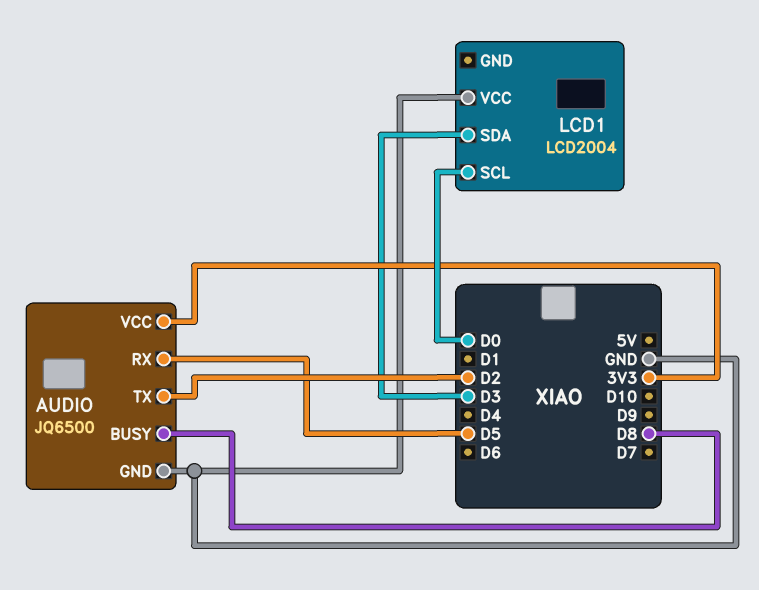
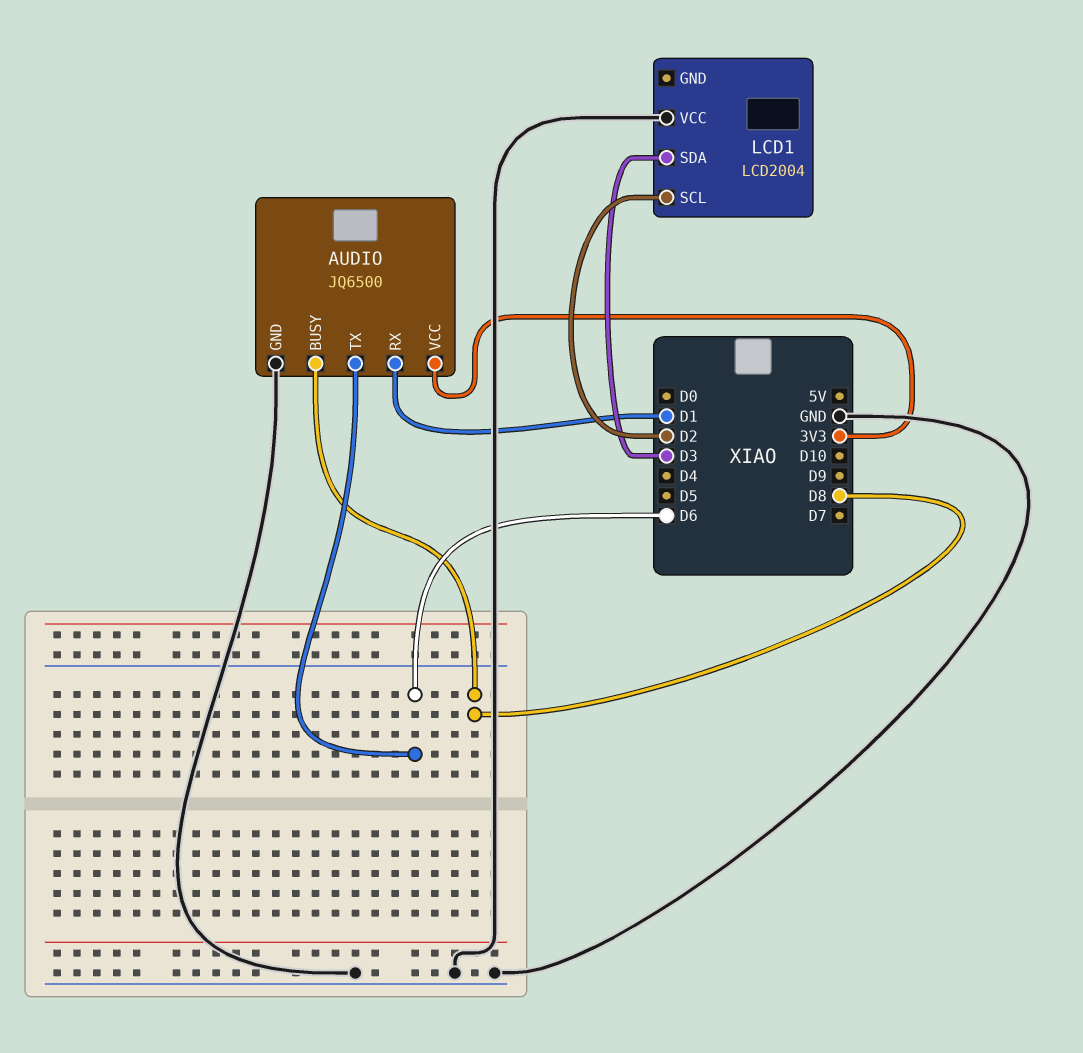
AUDIO pin RX: D5 -> D1
AUDIO pin TX: D2 -> D6
LCD1 pin SCL: D0 -> D2

